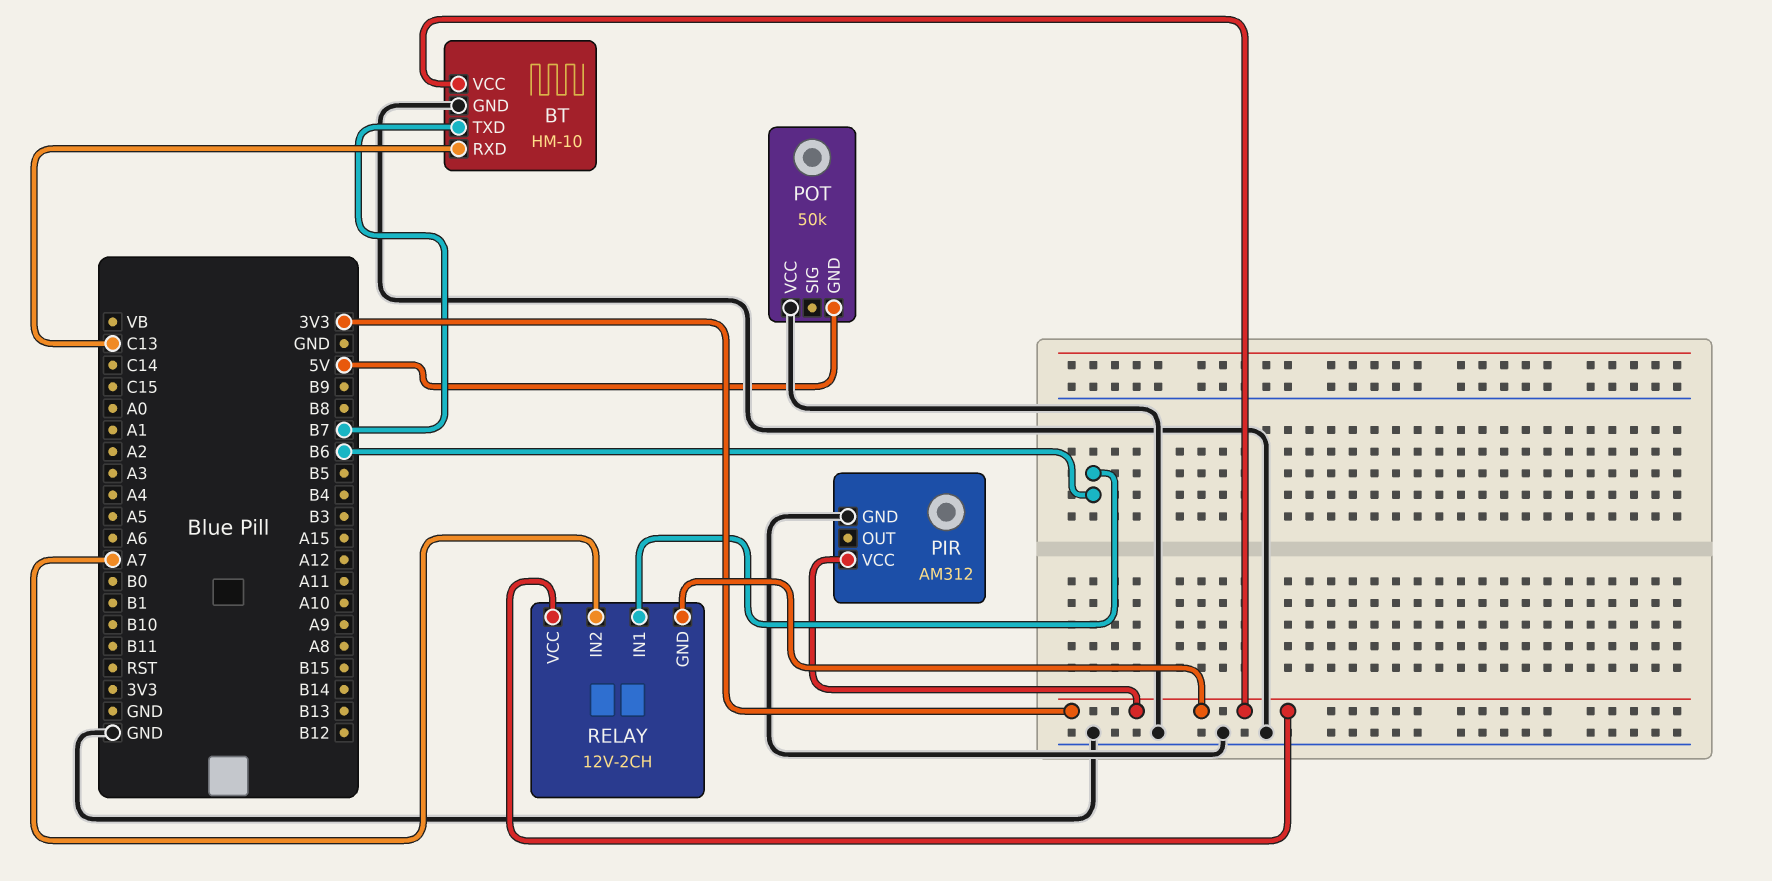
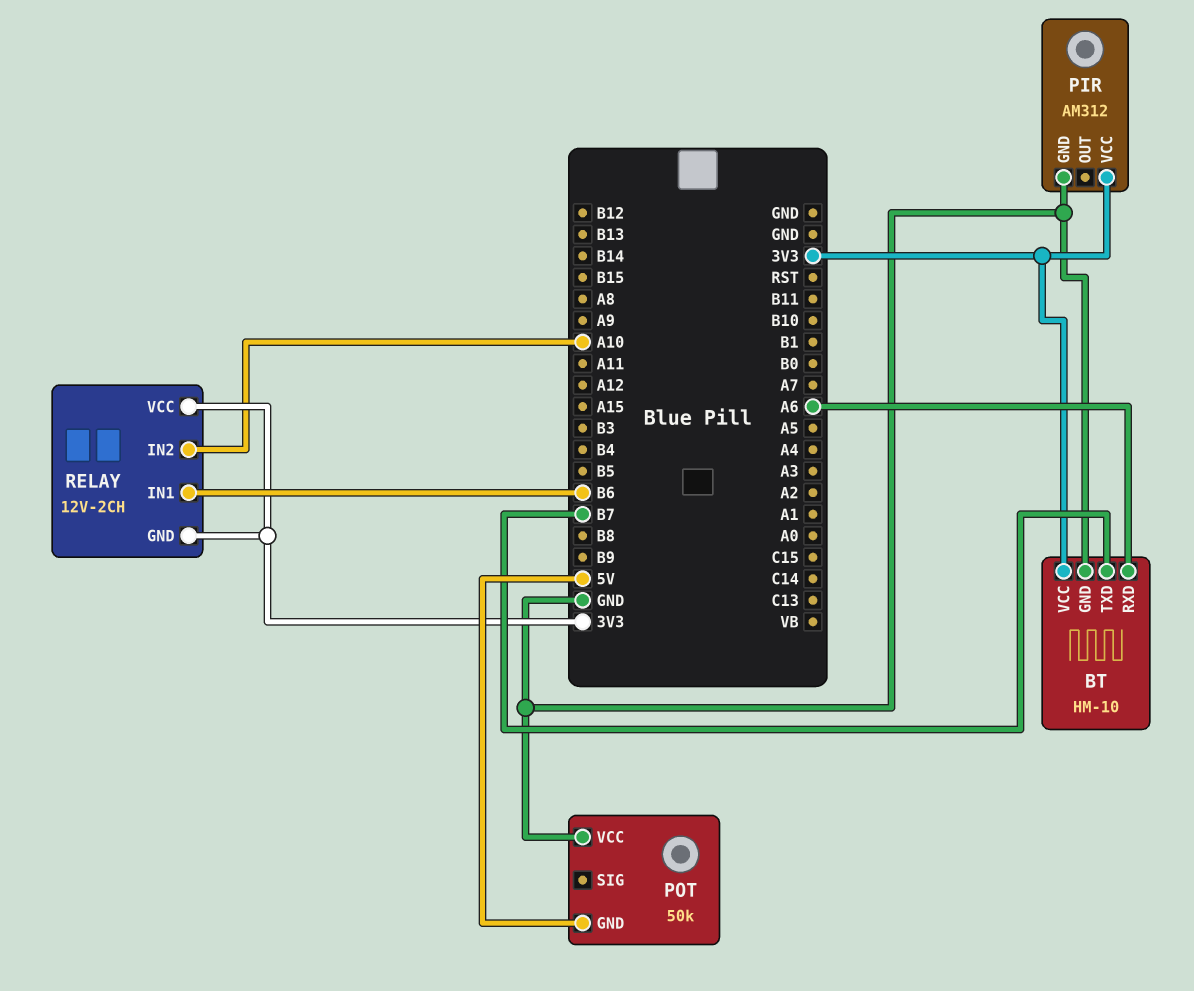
BT pin RXD: C13 -> A6
RELAY pin IN2: A7 -> A10

